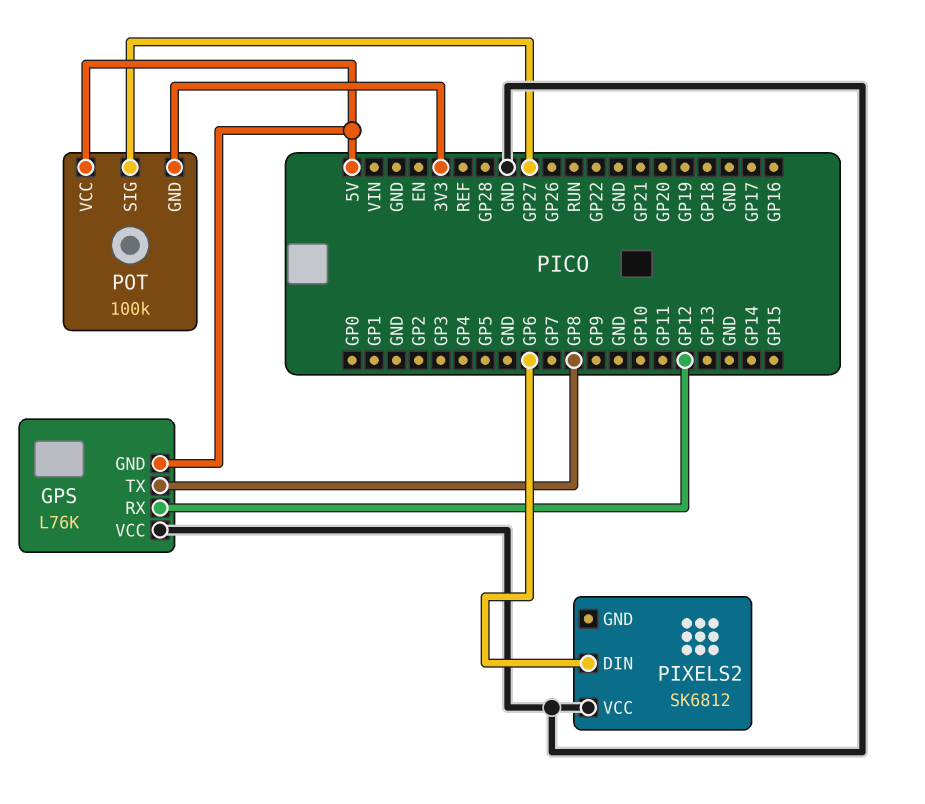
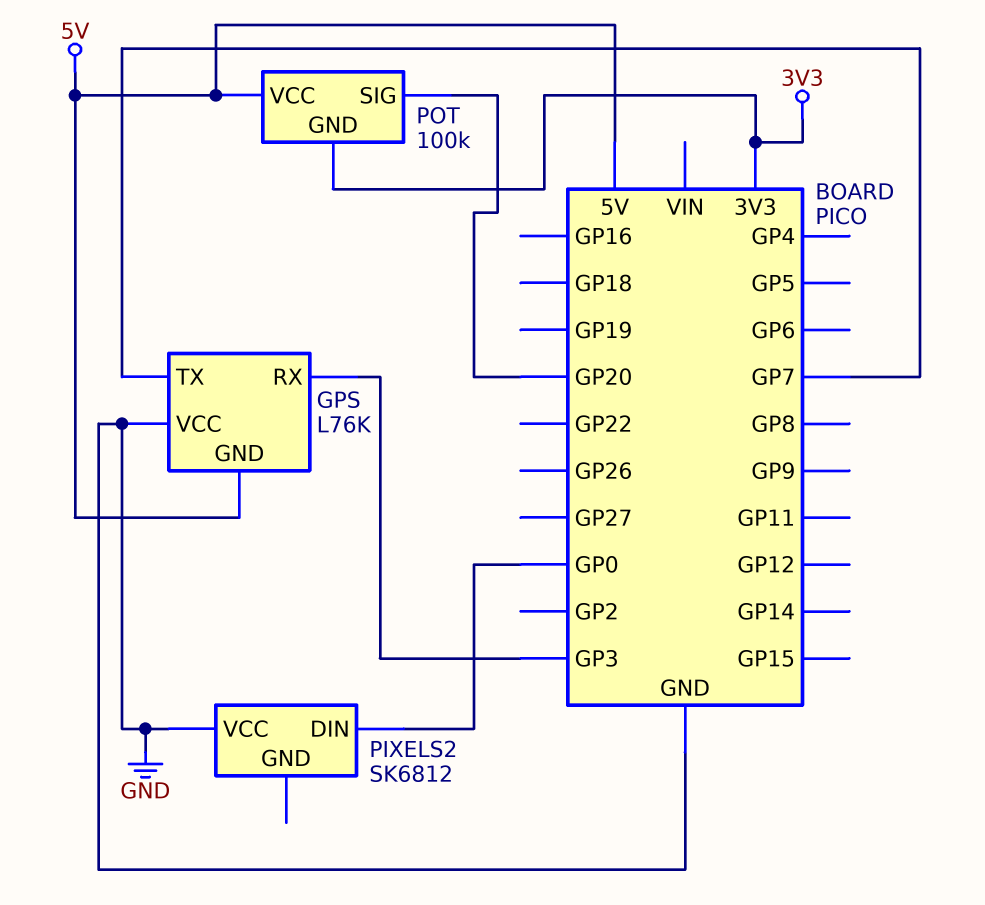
GPS pin RX: GP12 -> GP3
GPS pin TX: GP8 -> GP7
PIXELS2 pin DIN: GP6 -> GP0
POT pin SIG: GP27 -> GP20

